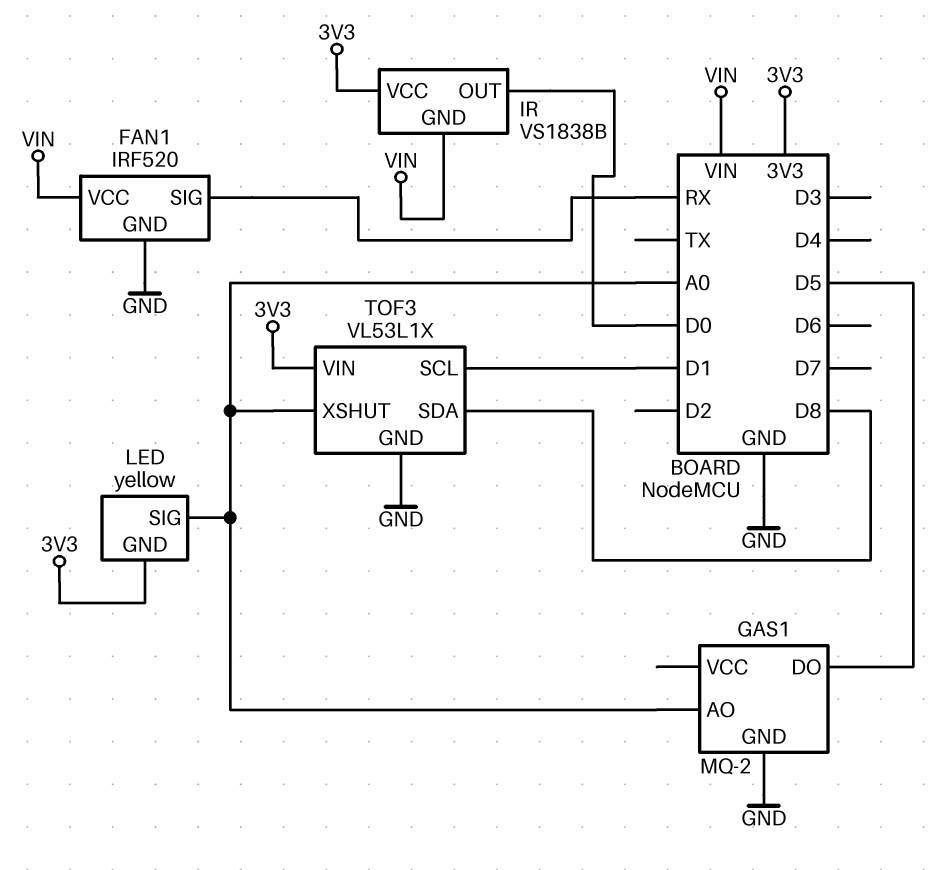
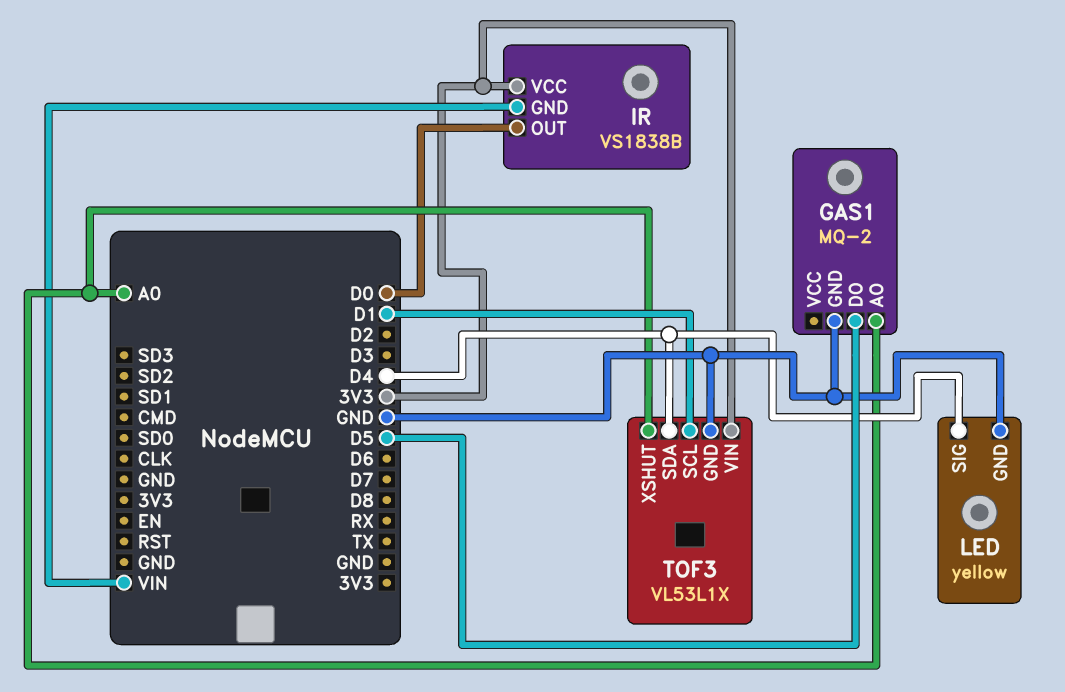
FAN1: IRF520 -> none
FAN1 pin GND: GND -> none
FAN1 pin SIG: RX -> none
FAN1 pin VCC: VIN -> none
LED pin GND: 3V3 -> GND
LED pin SIG: A0 -> D4
TOF3 pin SDA: D8 -> D4

